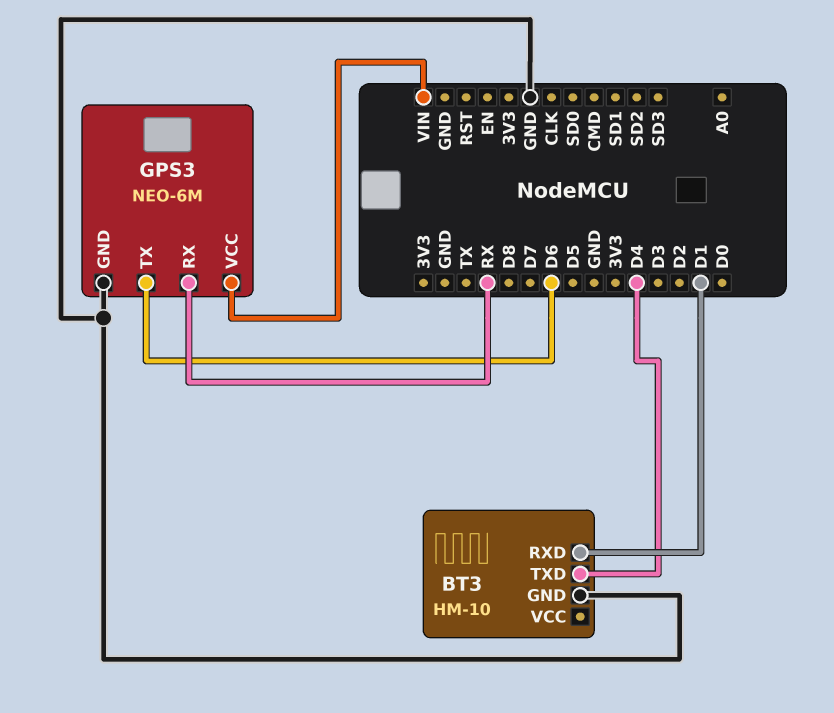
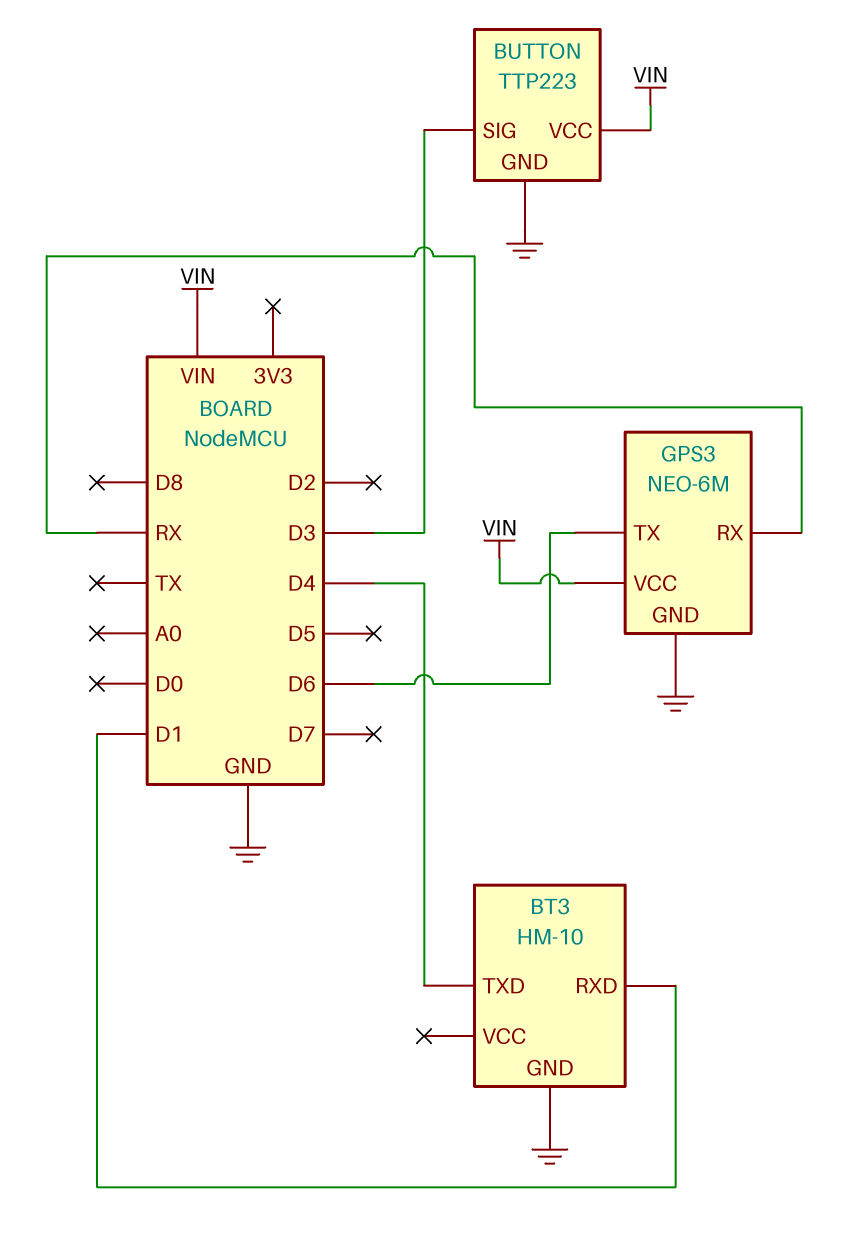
BUTTON: none -> TTP223
BUTTON pin GND: none -> GND
BUTTON pin SIG: none -> D3
BUTTON pin VCC: none -> VIN

